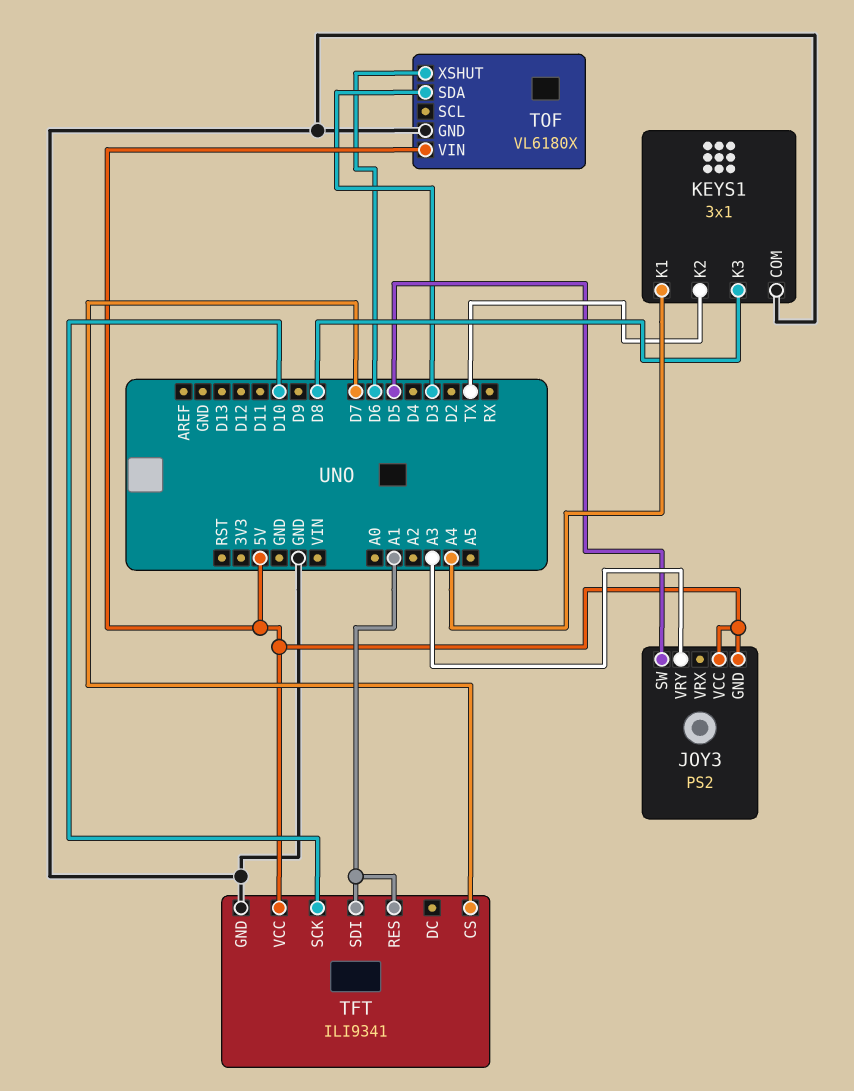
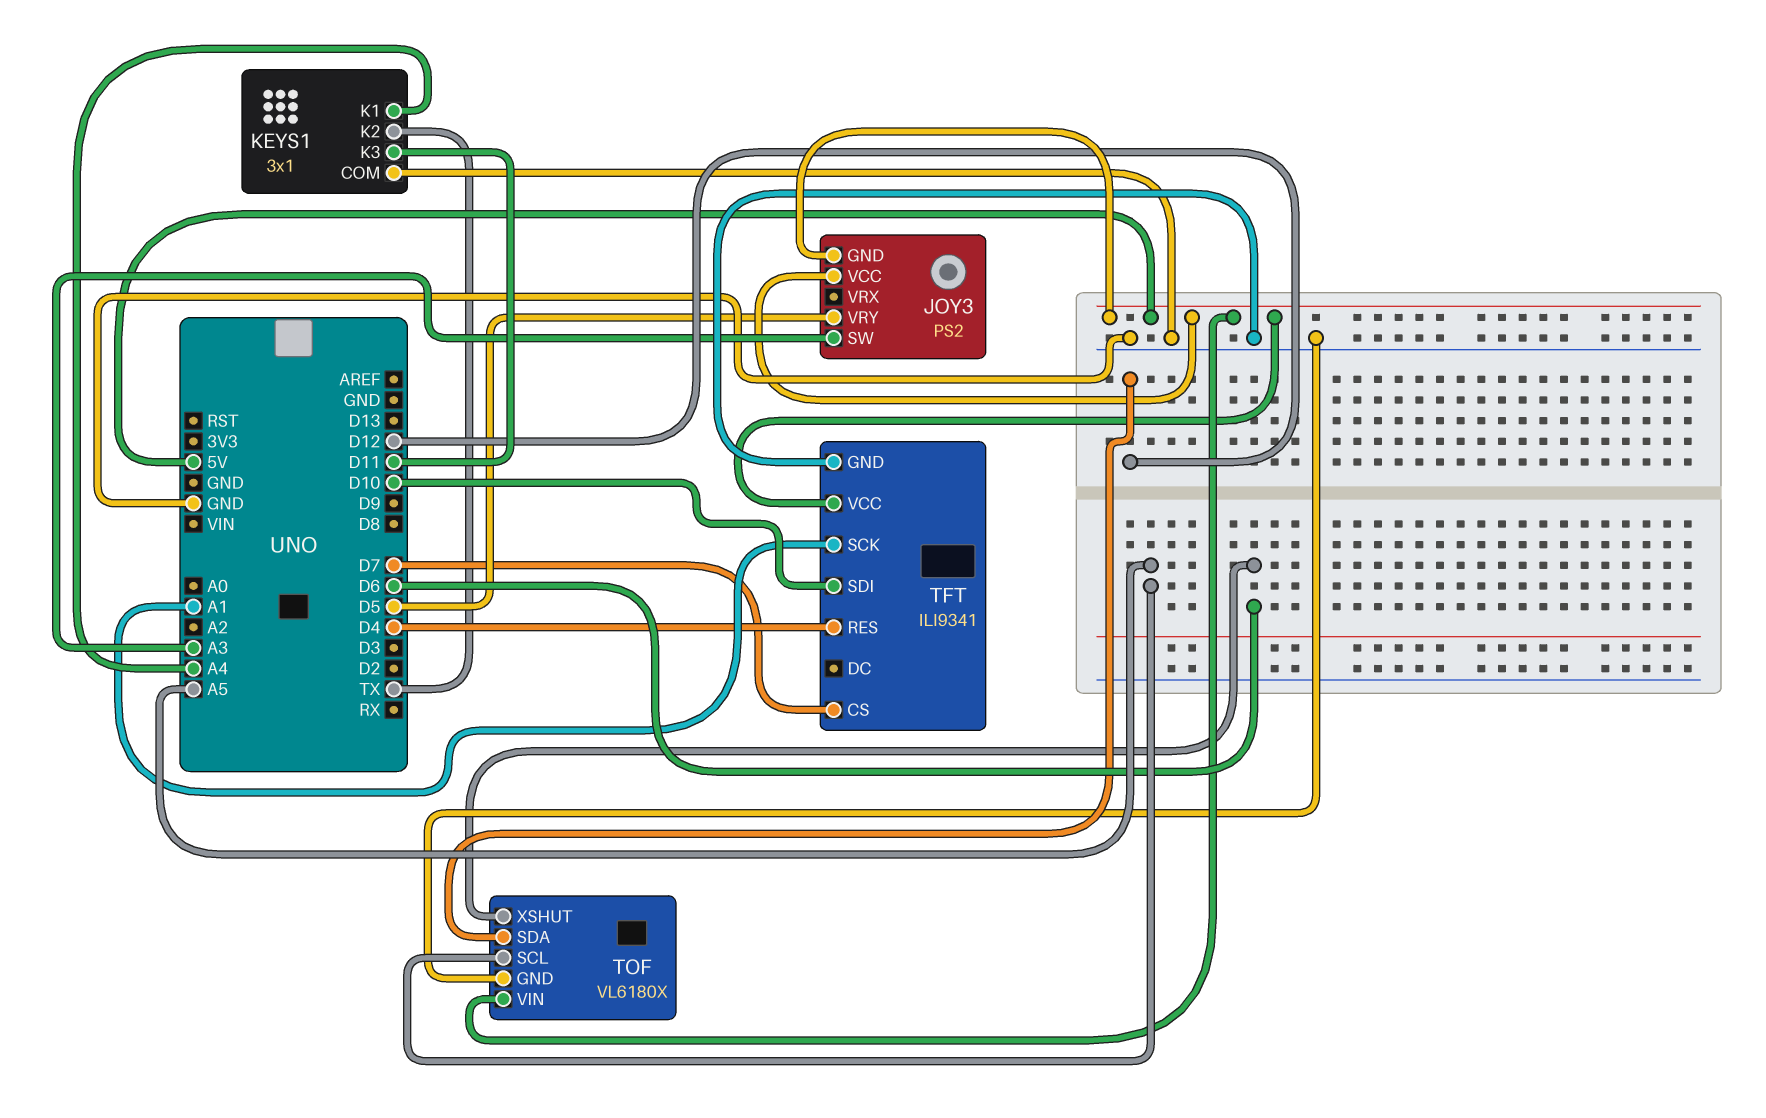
JOY3 pin SW: D5 -> A3
JOY3 pin VRY: A3 -> D5
KEYS1 pin K3: D8 -> D11
TFT pin RES: A1 -> D4
TFT pin SCK: D10 -> A1
TFT pin SDI: A1 -> D10
TOF pin SCL: none -> A5
TOF pin SDA: D3 -> D12

